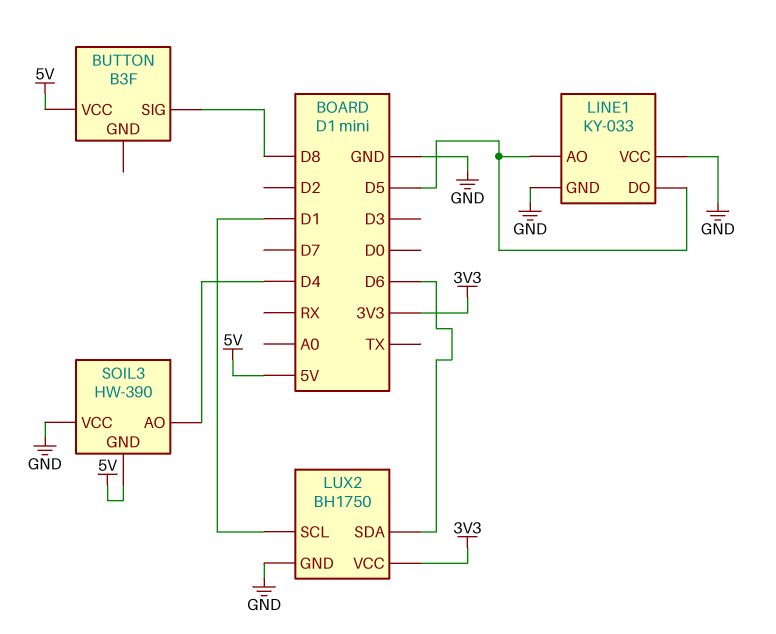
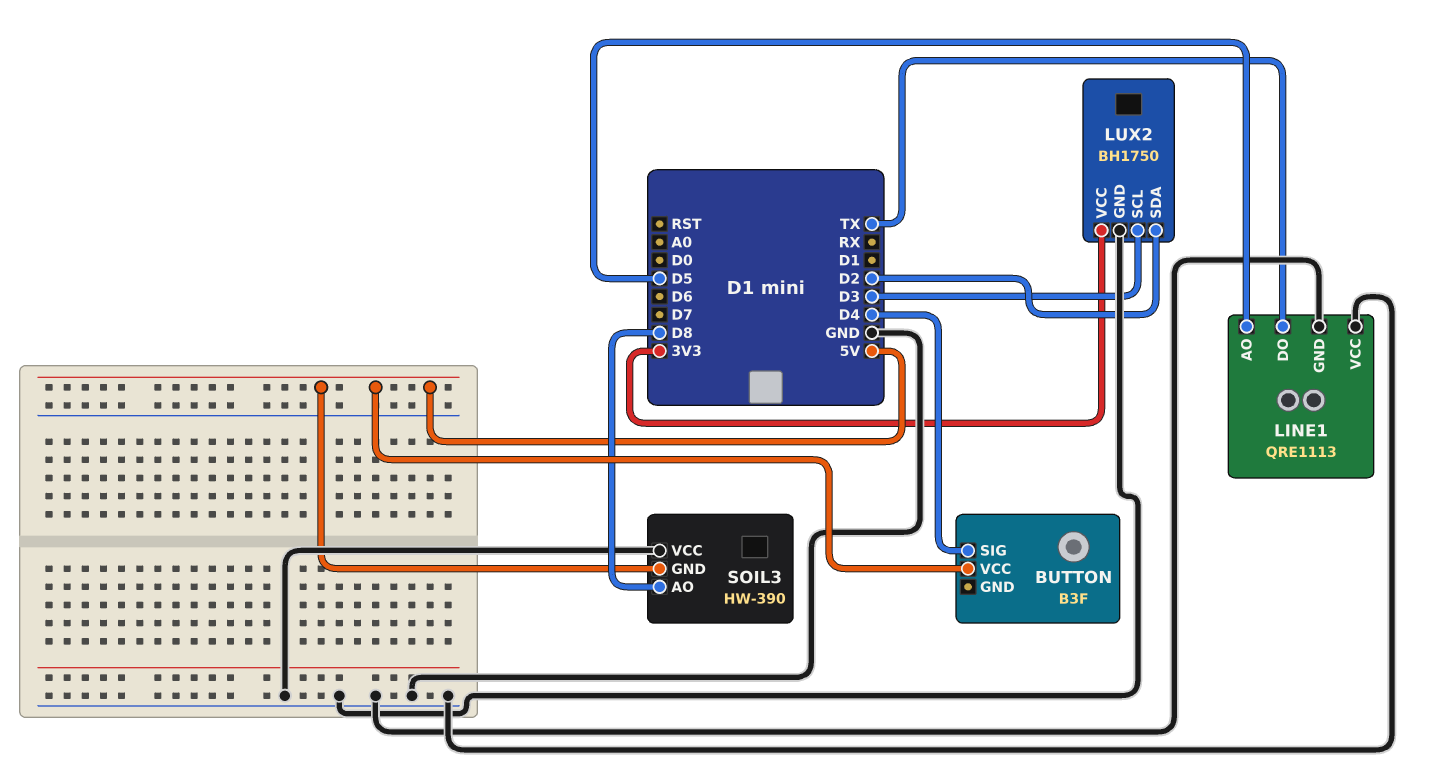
BUTTON pin SIG: D8 -> D4
LINE1: KY-033 -> QRE1113
LINE1 pin DO: D5 -> TX
LUX2 pin SCL: D1 -> D3
LUX2 pin SDA: D6 -> D2
SOIL3 pin AO: D4 -> D8

